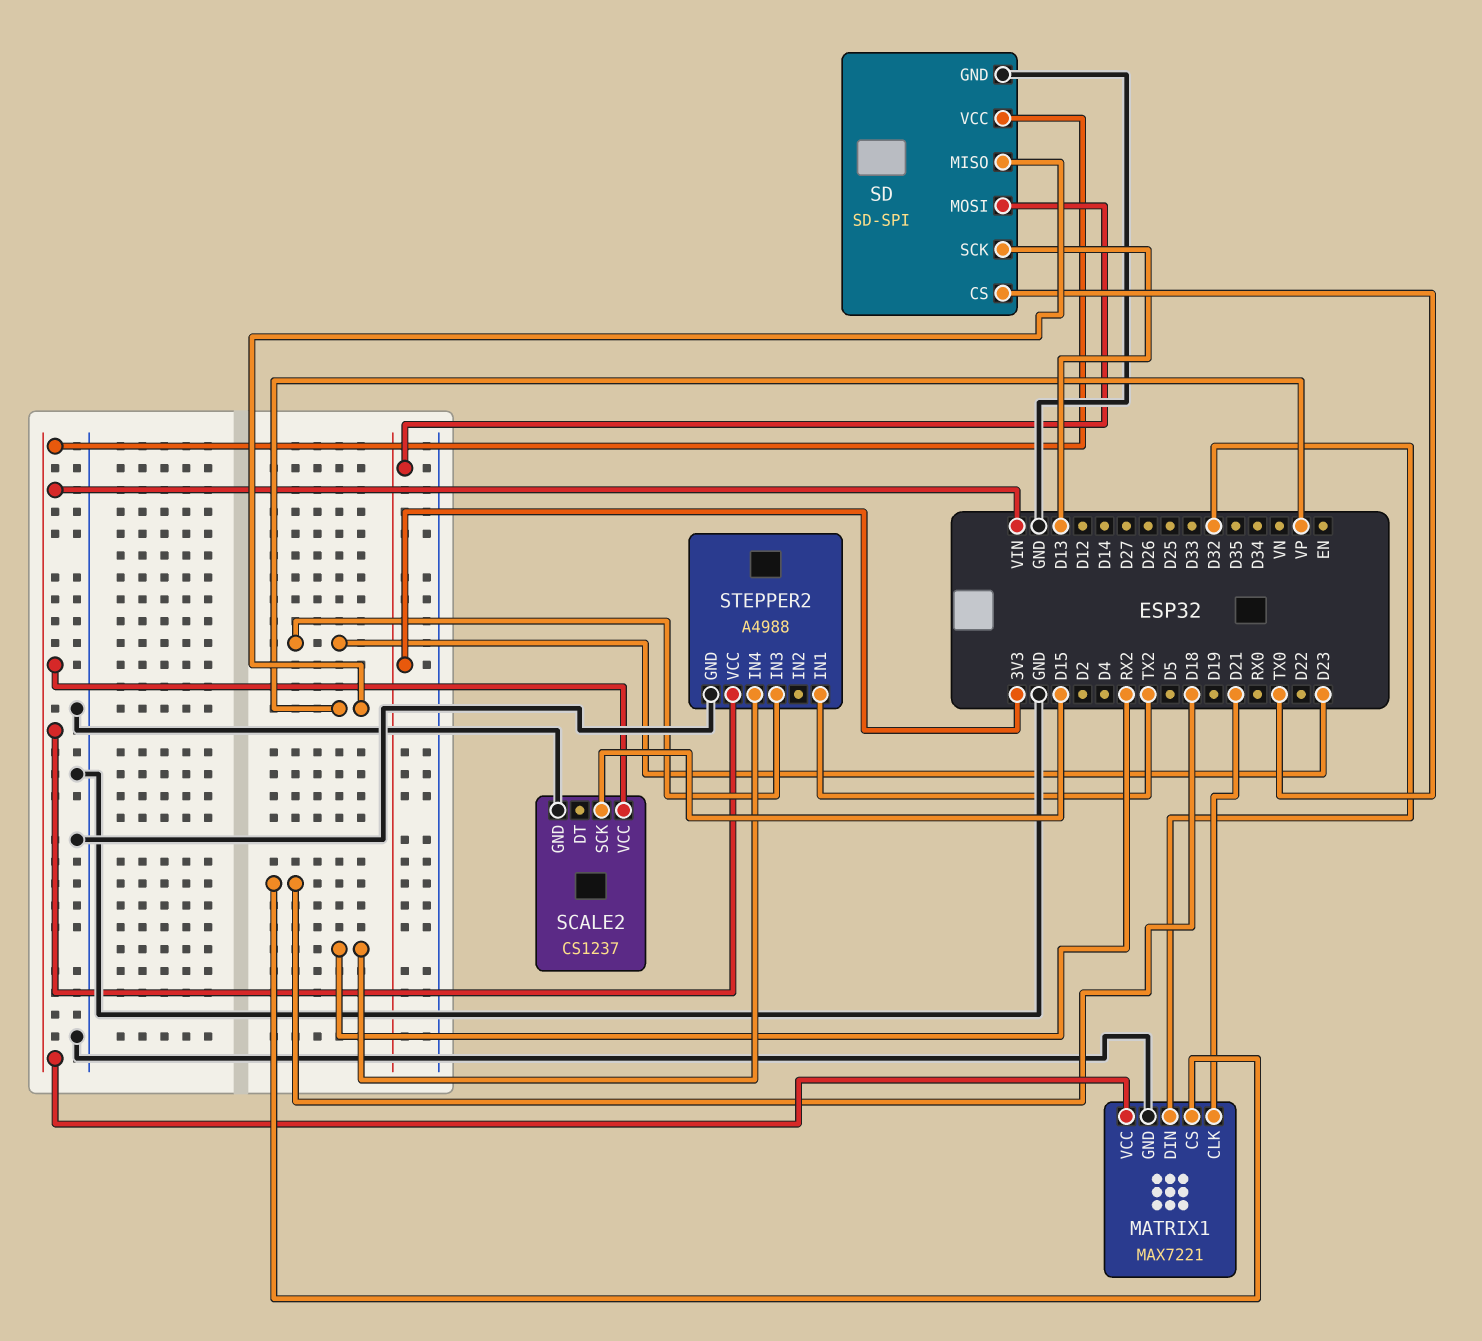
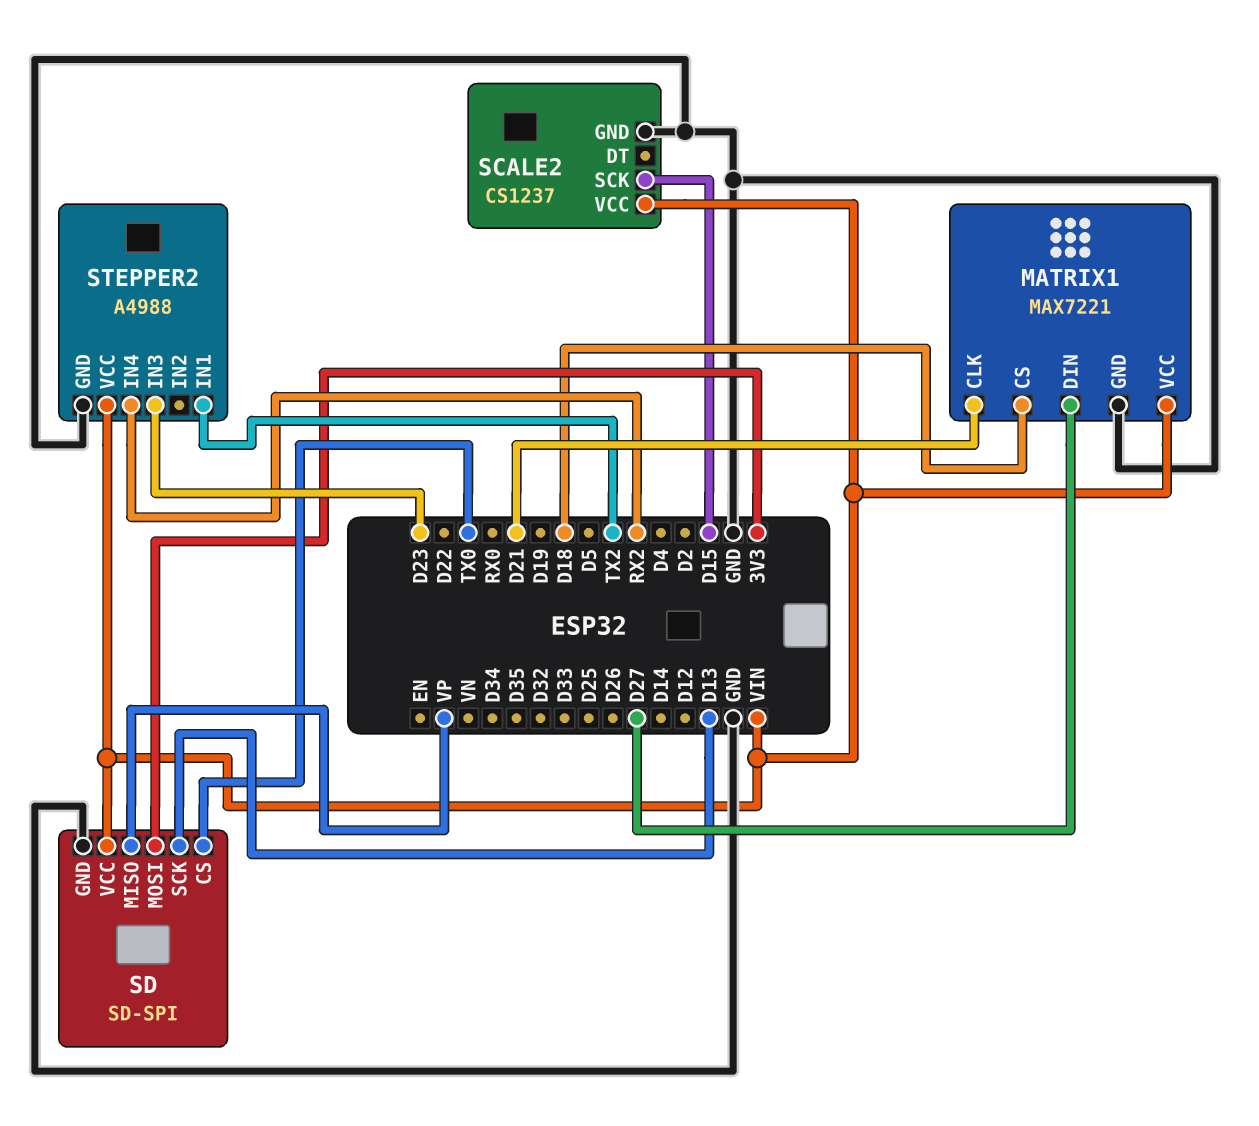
MATRIX1 pin DIN: D32 -> D27

